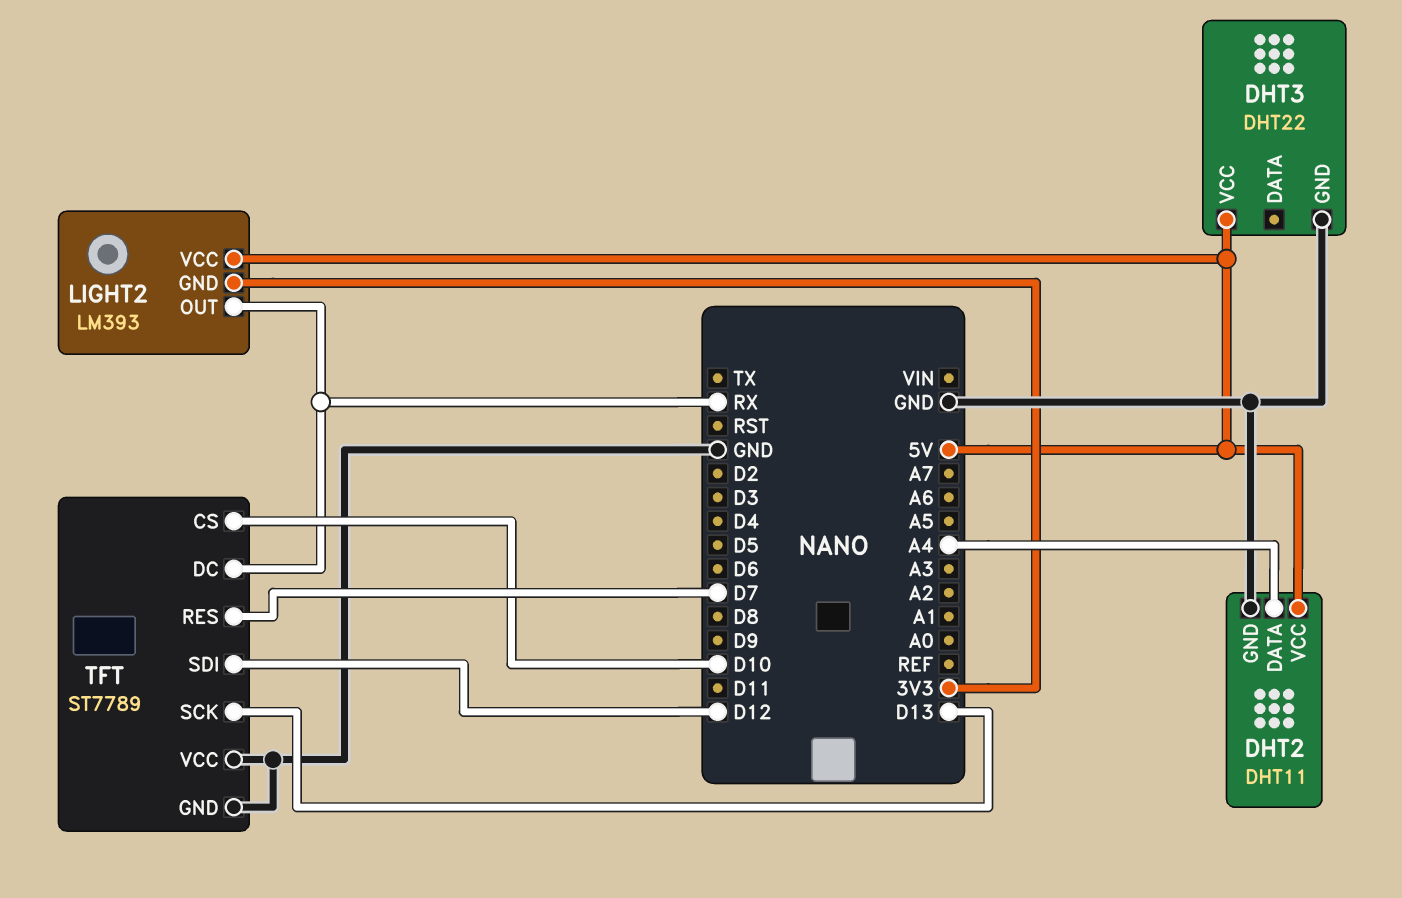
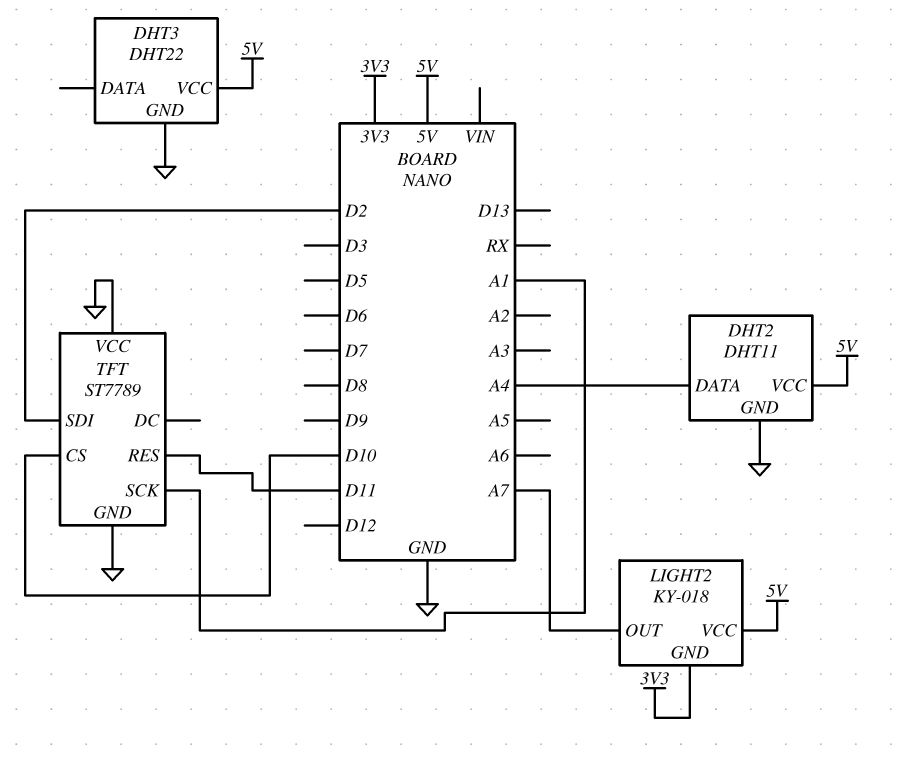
LIGHT2: LM393 -> KY-018
LIGHT2 pin OUT: RX -> A7
TFT pin DC: RX -> none
TFT pin RES: D7 -> D11
TFT pin SCK: D13 -> A1
TFT pin SDI: D12 -> D2

